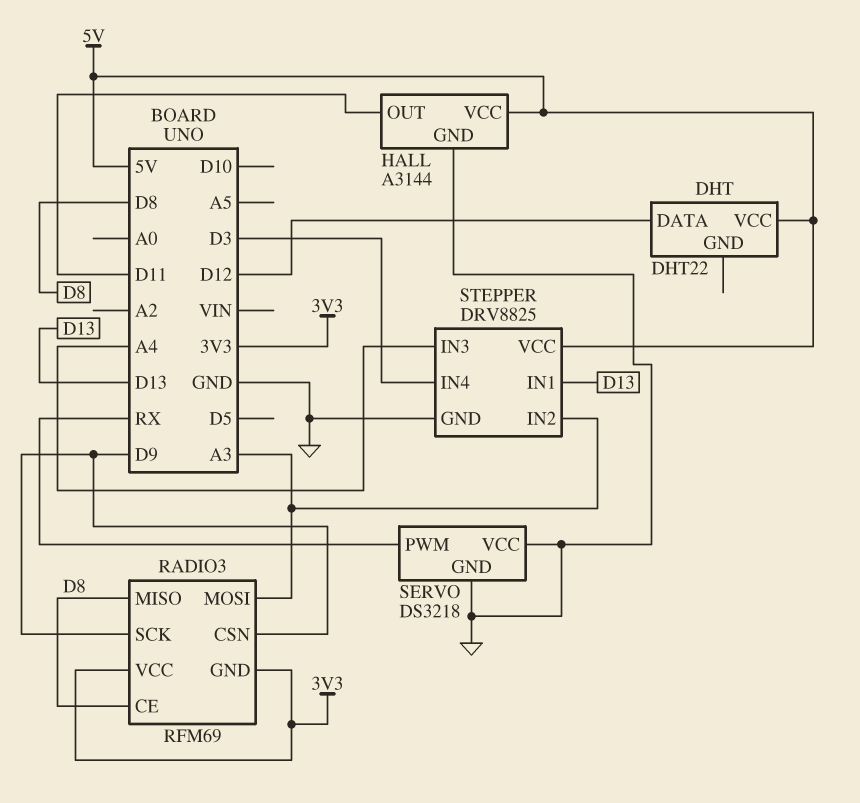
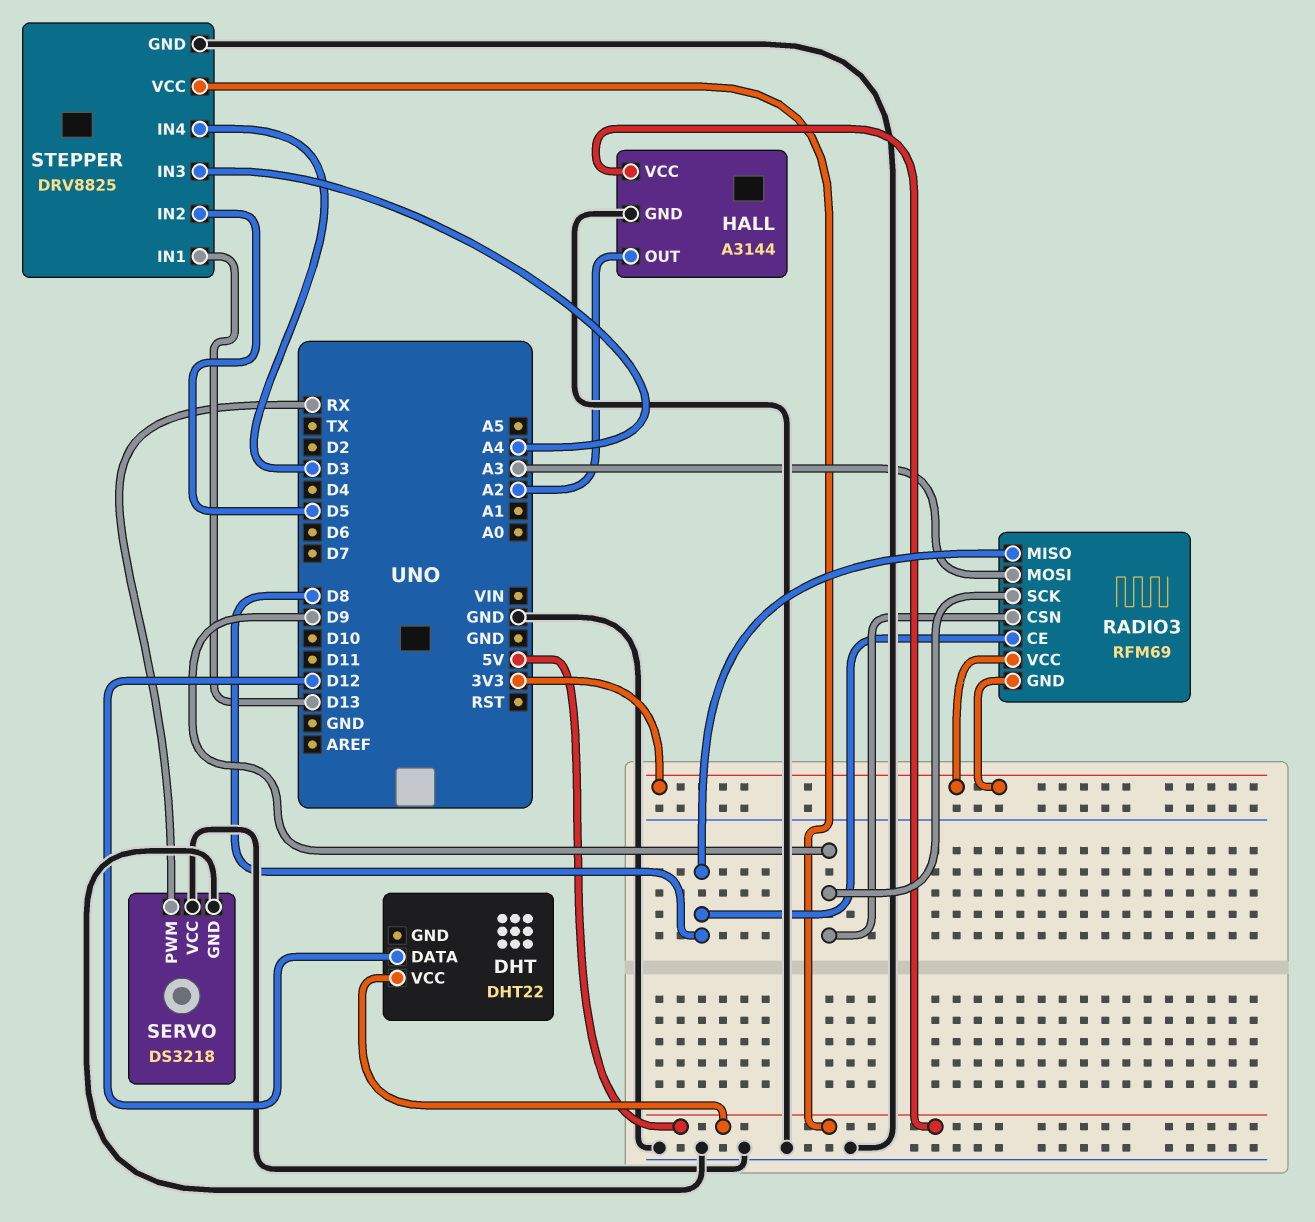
HALL pin OUT: D11 -> A2
STEPPER pin IN2: A3 -> D5

